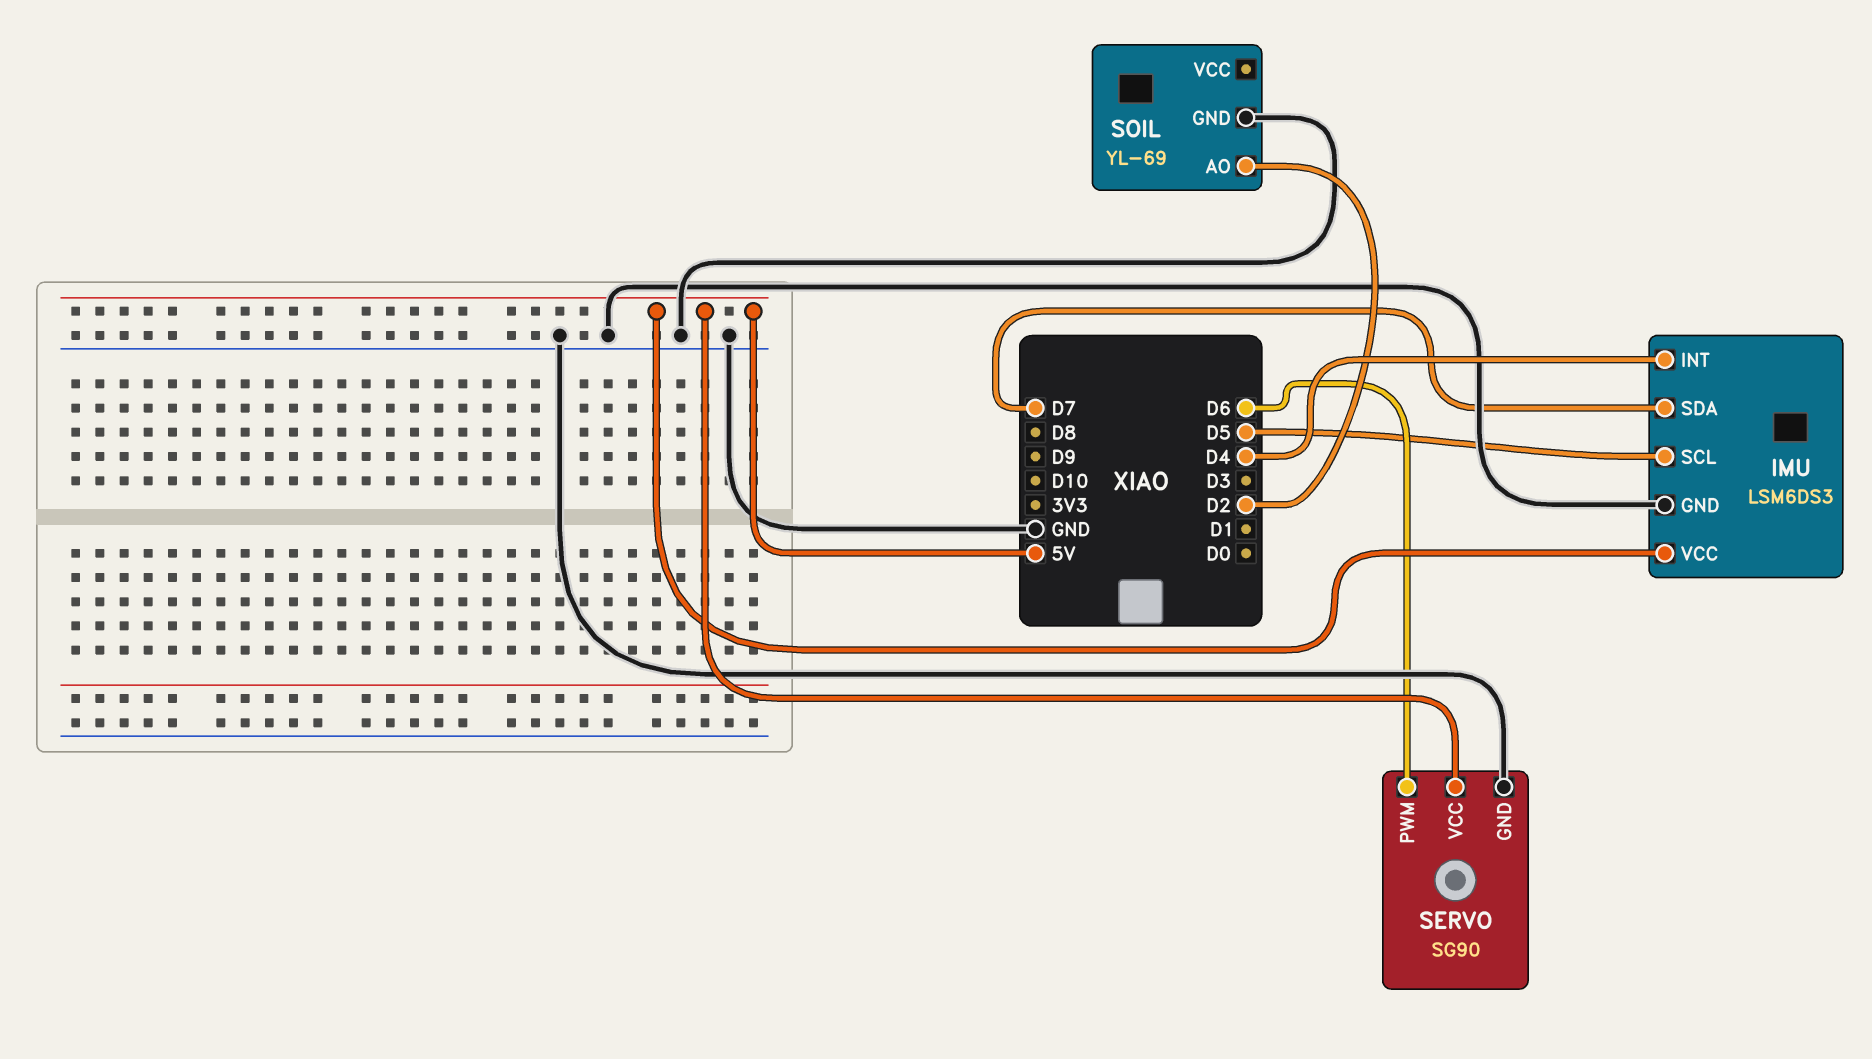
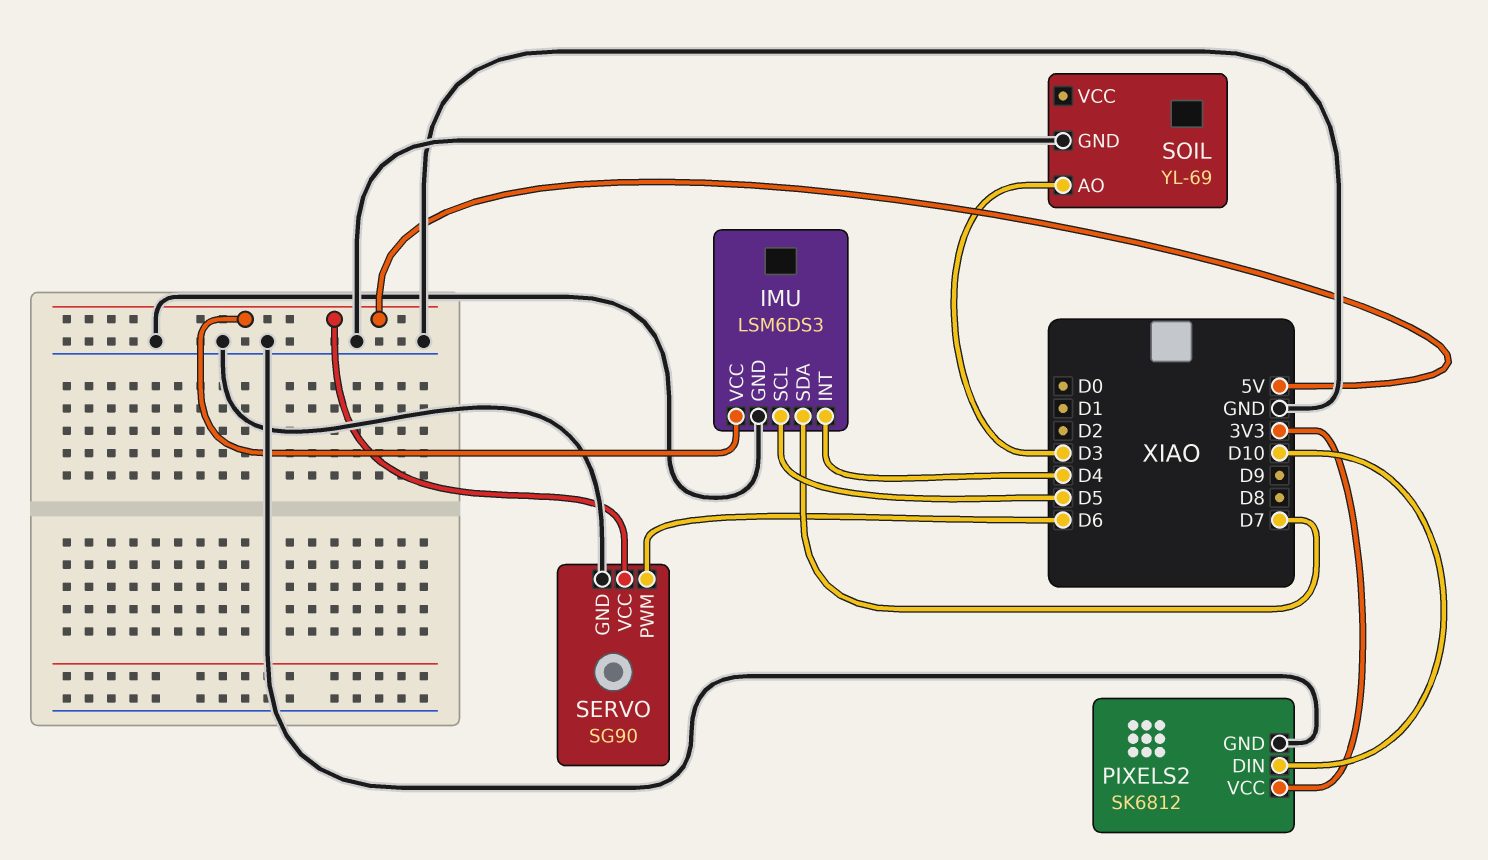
PIXELS2: none -> SK6812
PIXELS2 pin DIN: none -> D10
PIXELS2 pin GND: none -> GND
PIXELS2 pin VCC: none -> 3V3
SOIL pin AO: D2 -> D3

